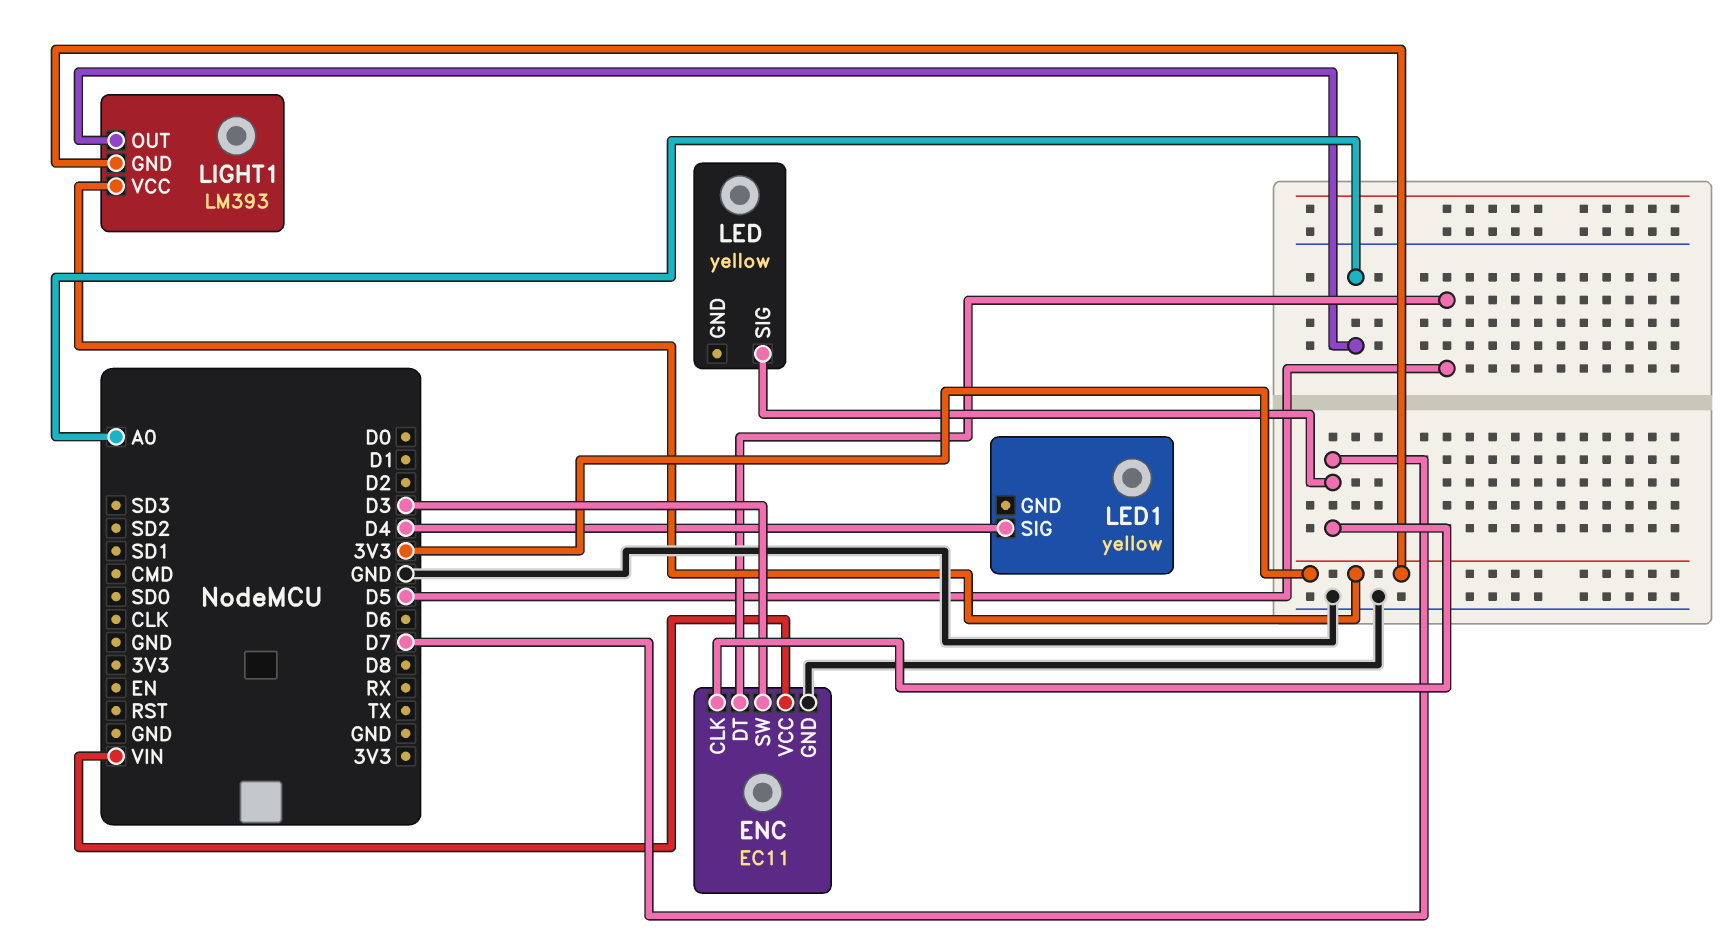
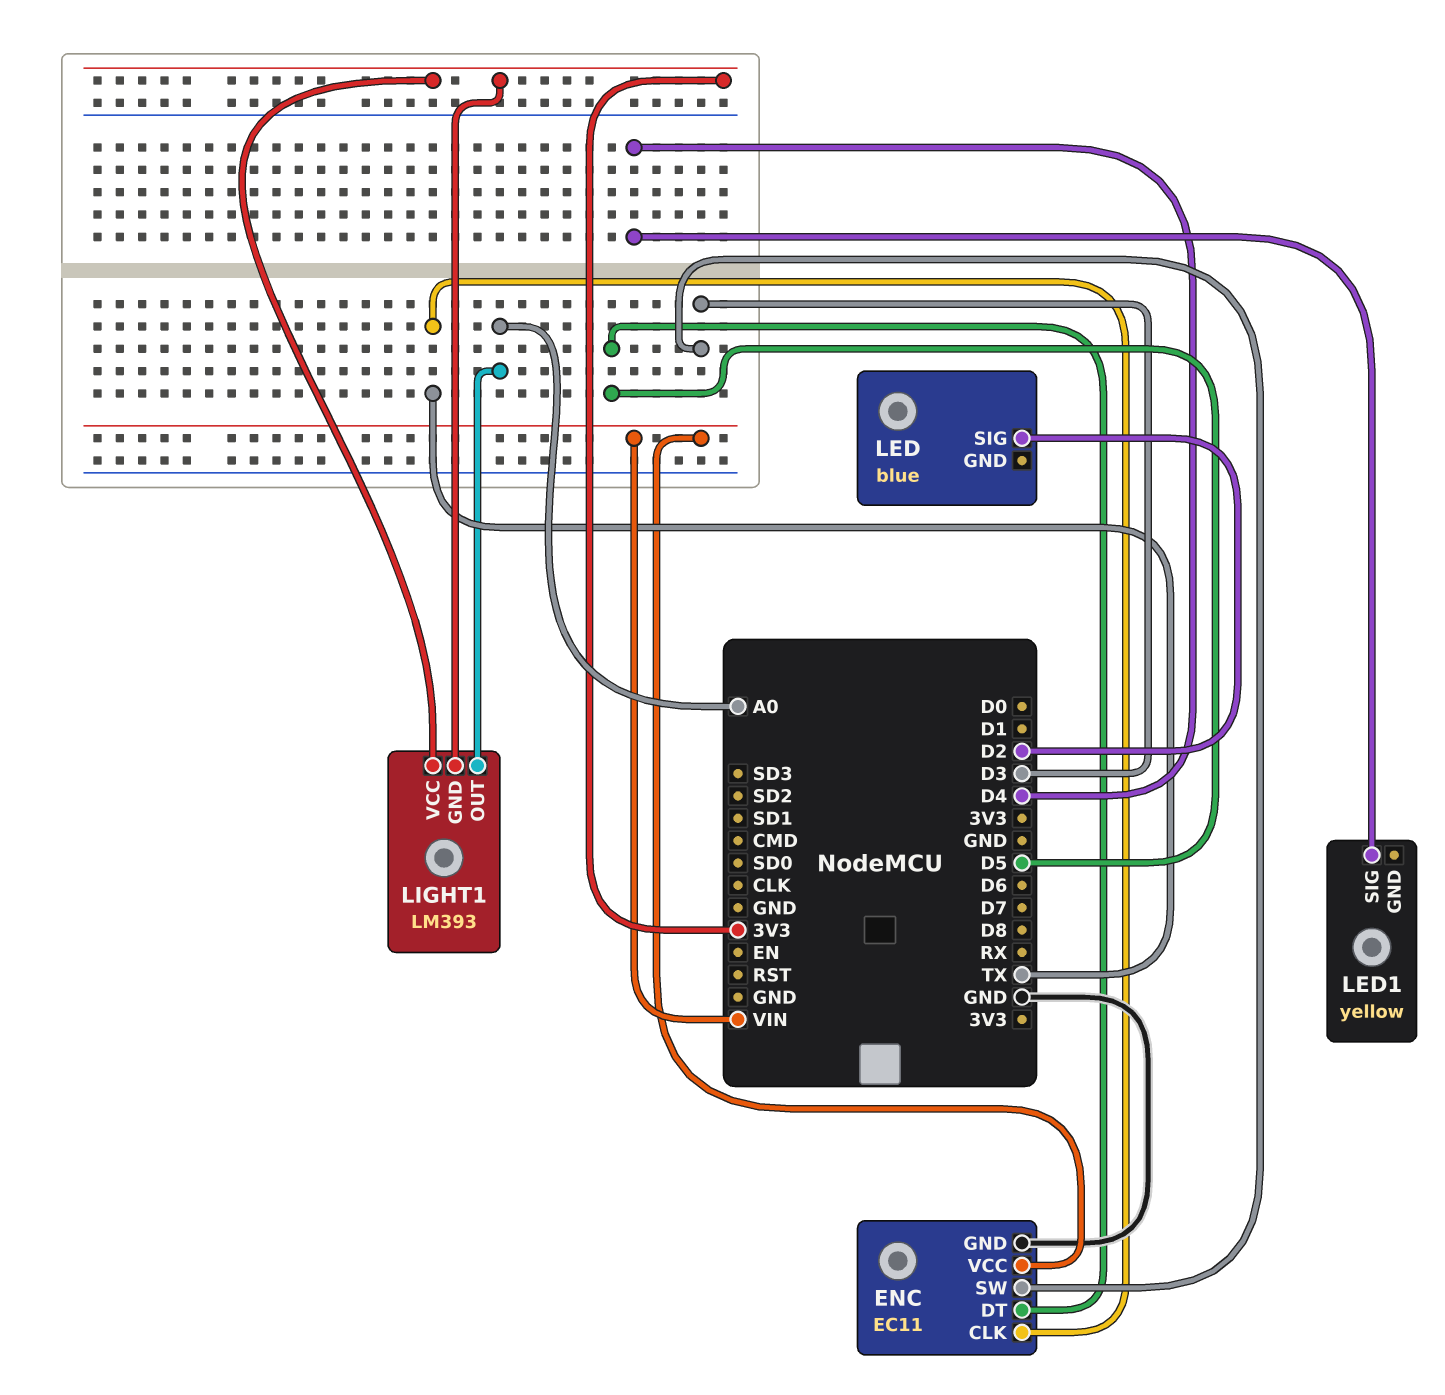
ENC pin CLK: D7 -> TX
LED: yellow -> blue
LED pin SIG: D7 -> D2

